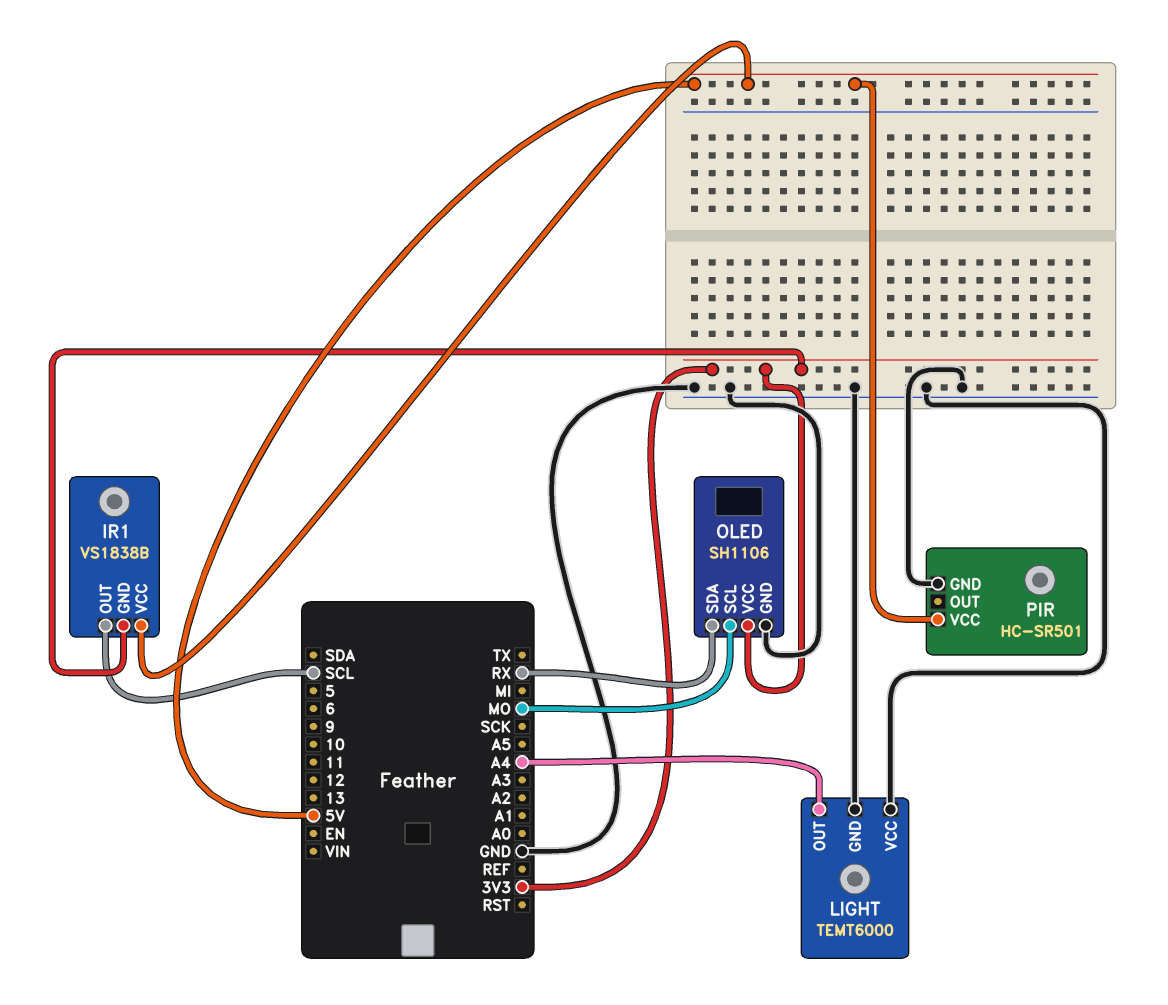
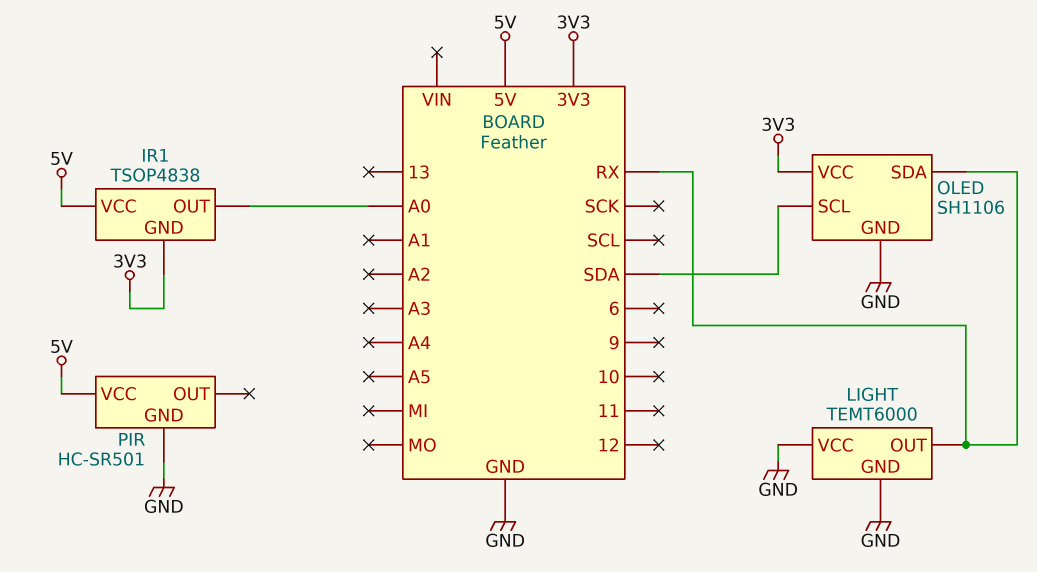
IR1: VS1838B -> TSOP4838
IR1 pin OUT: SCL -> A0
LIGHT pin OUT: A4 -> RX
OLED pin SCL: MO -> SDA

